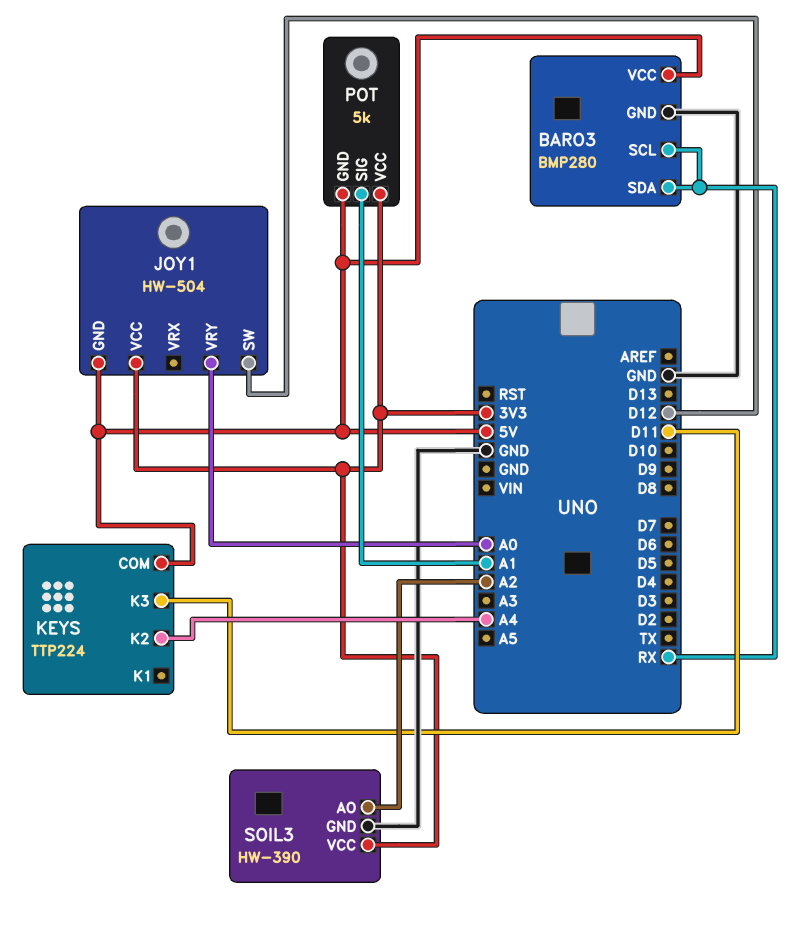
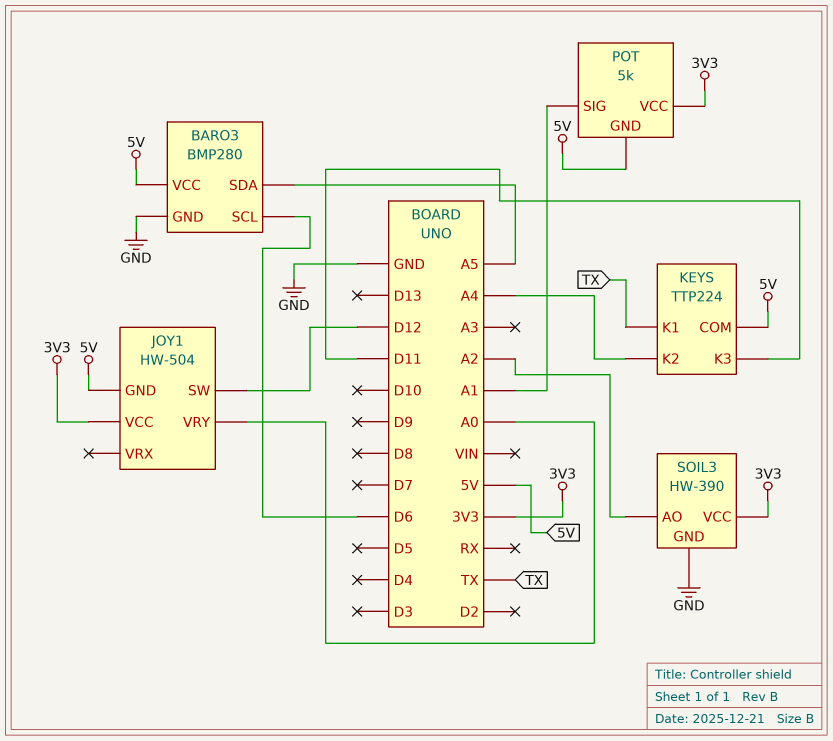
BARO3 pin SCL: RX -> D6
BARO3 pin SDA: RX -> A5
KEYS pin K1: none -> TX

